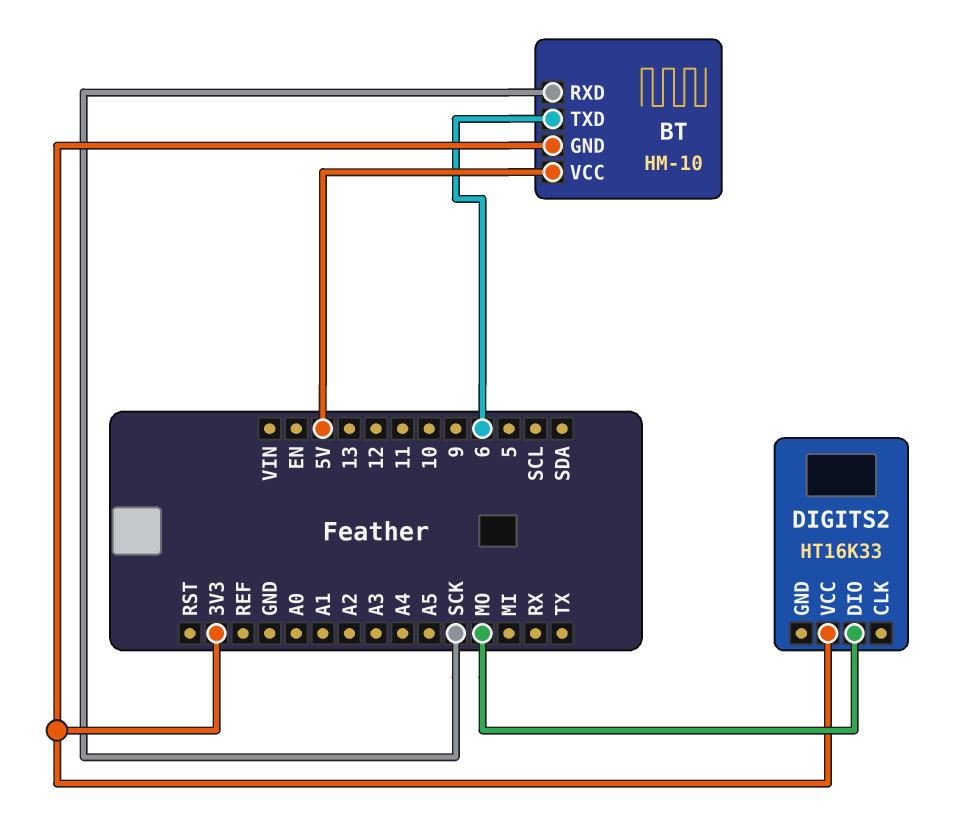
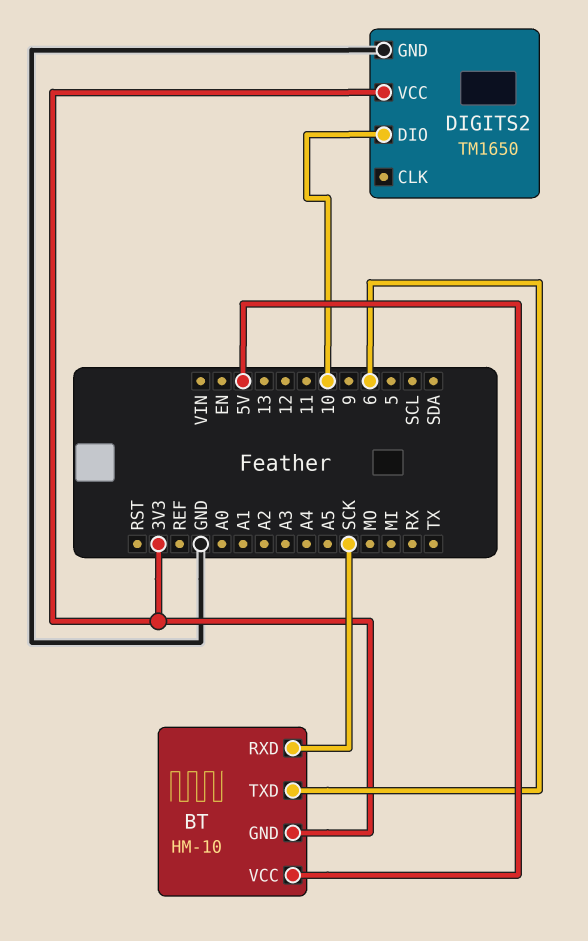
DIGITS2: HT16K33 -> TM1650
DIGITS2 pin DIO: MO -> 10
DIGITS2 pin GND: none -> GND

